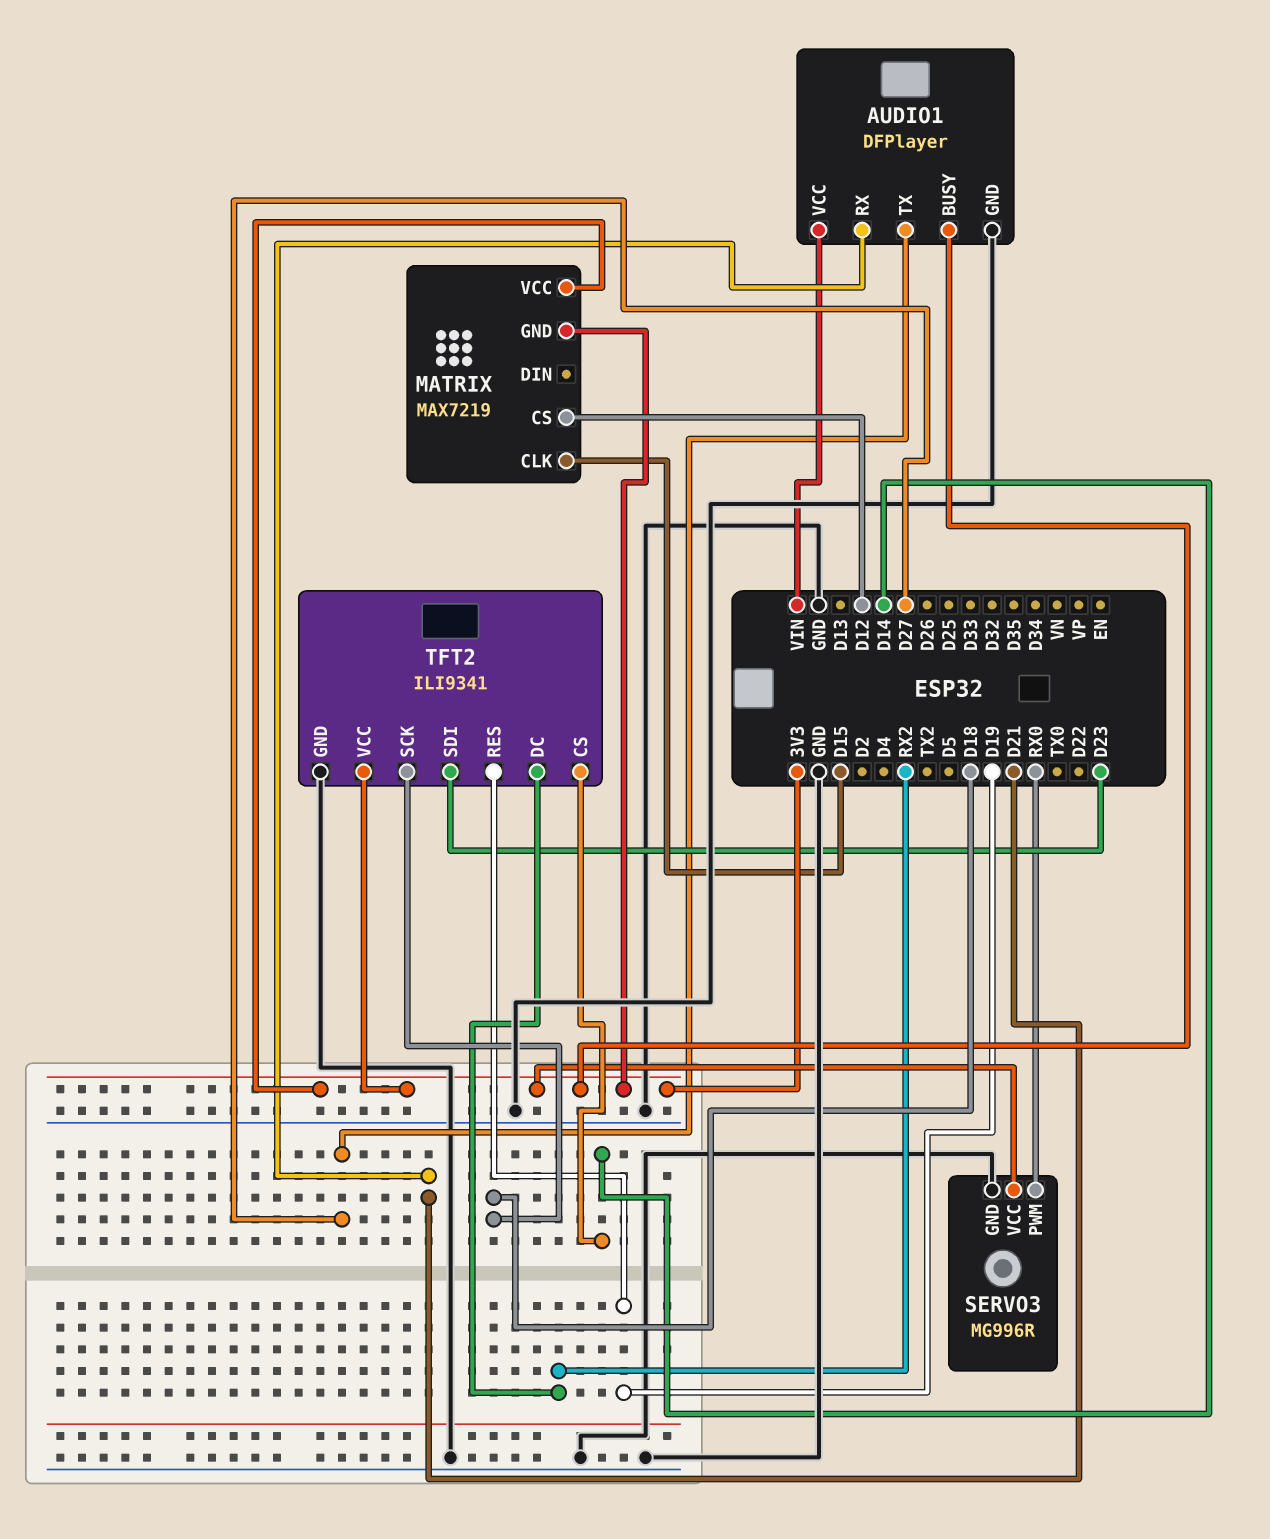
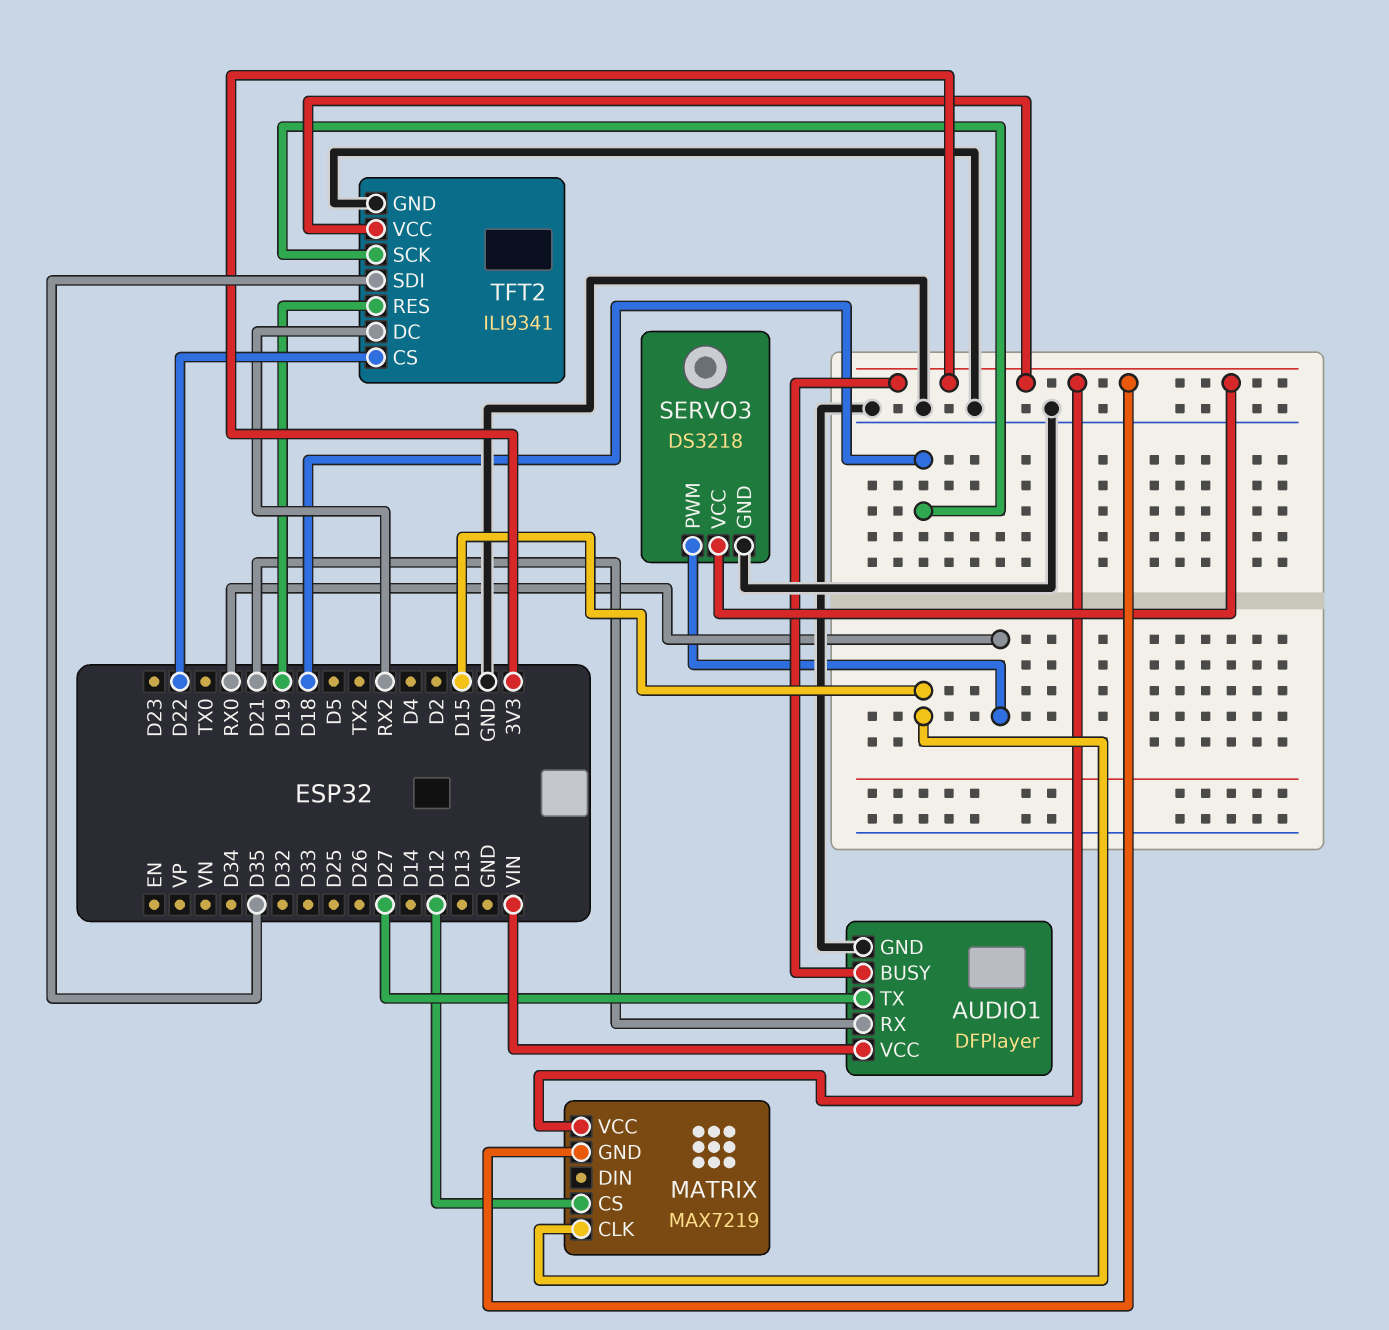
SERVO3: MG996R -> DS3218
TFT2 pin CS: D14 -> D22
TFT2 pin SDI: D23 -> D35

